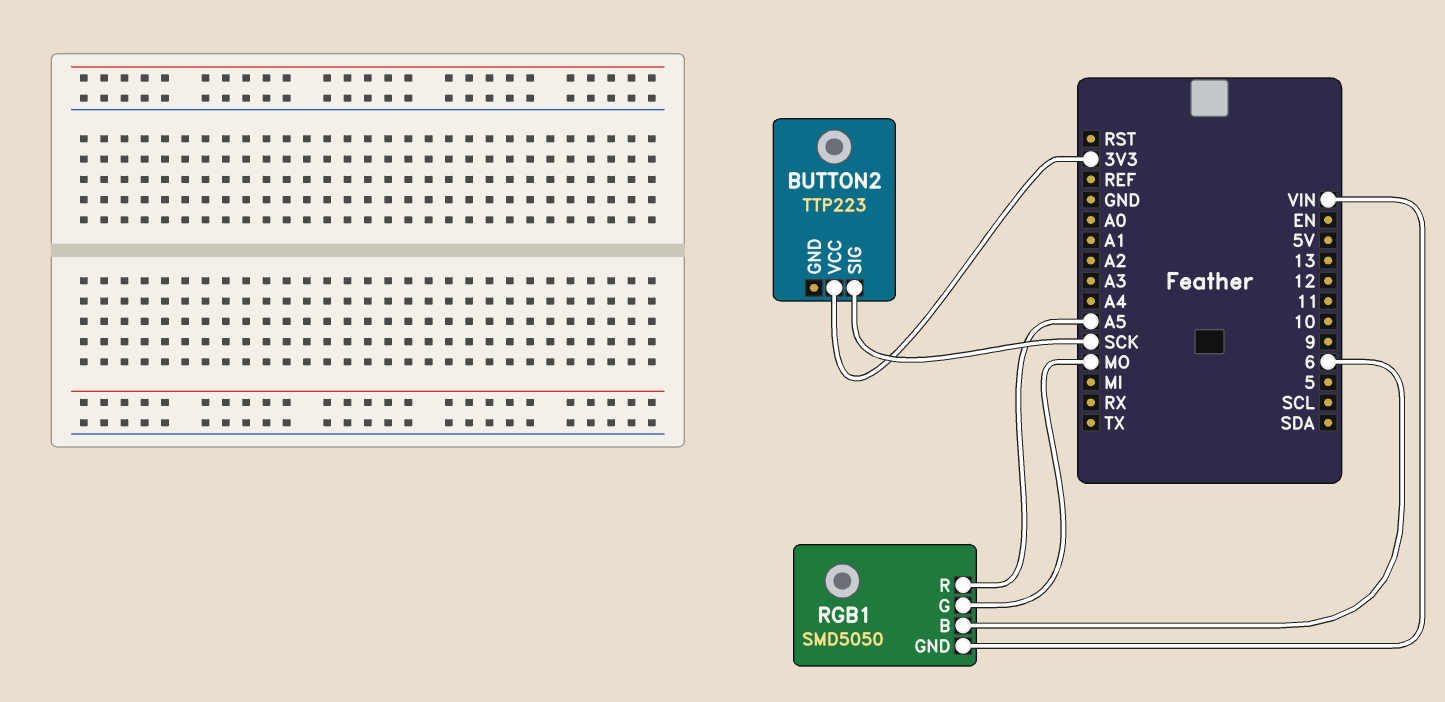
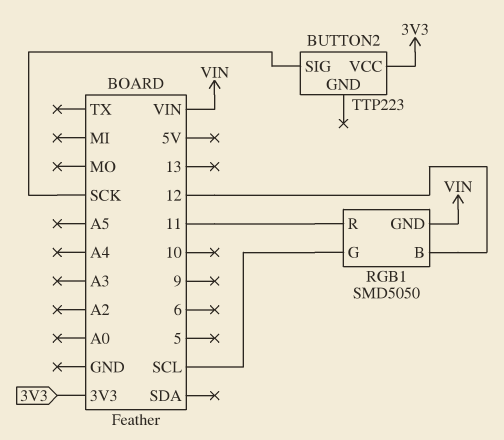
RGB1 pin B: 6 -> 12
RGB1 pin G: MO -> SCL
RGB1 pin R: A5 -> 11

